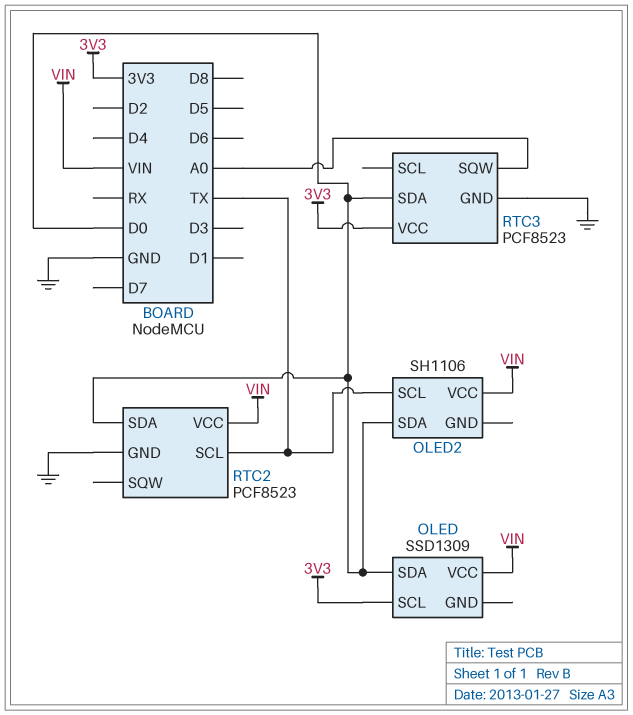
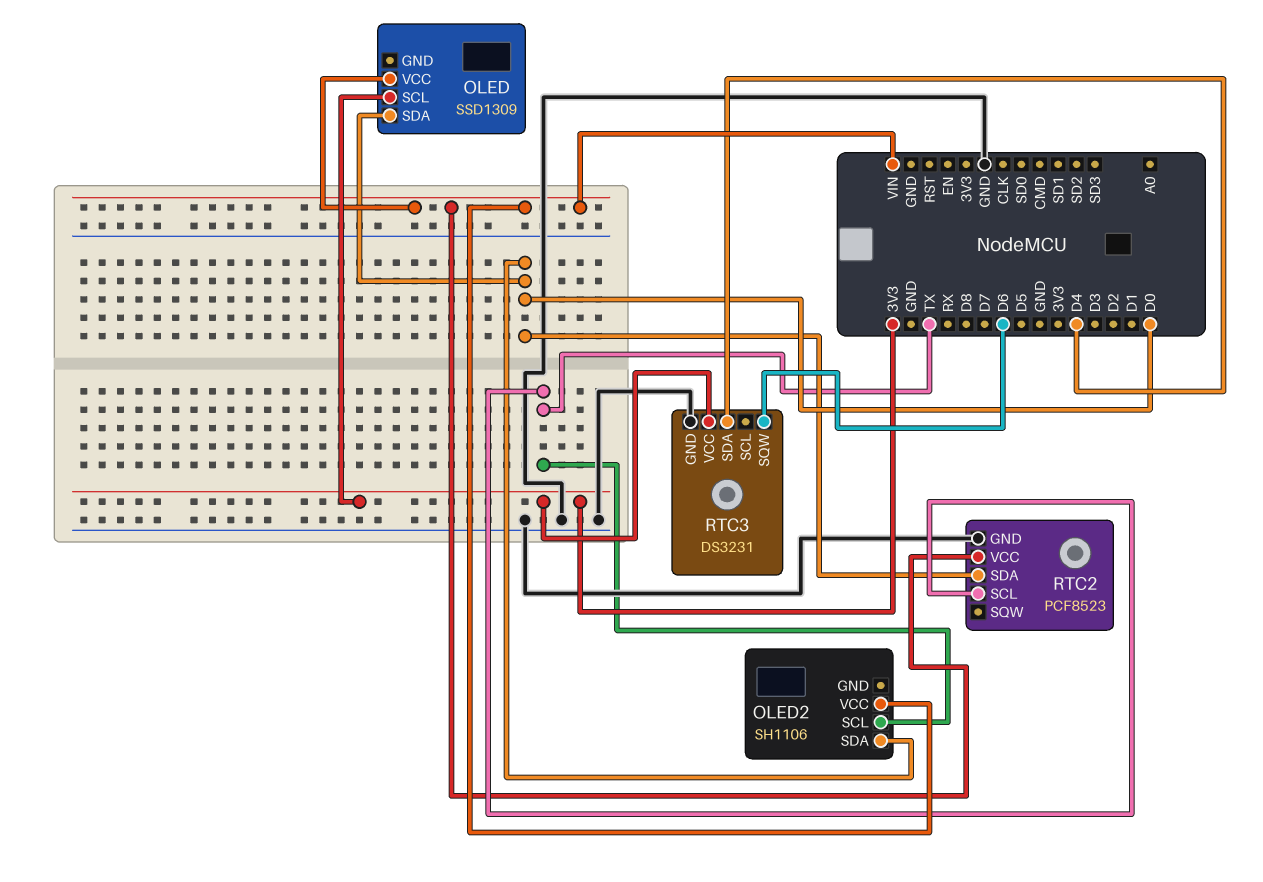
RTC3: PCF8523 -> DS3231
RTC3 pin SDA: D0 -> D4
RTC3 pin SQW: A0 -> D6

